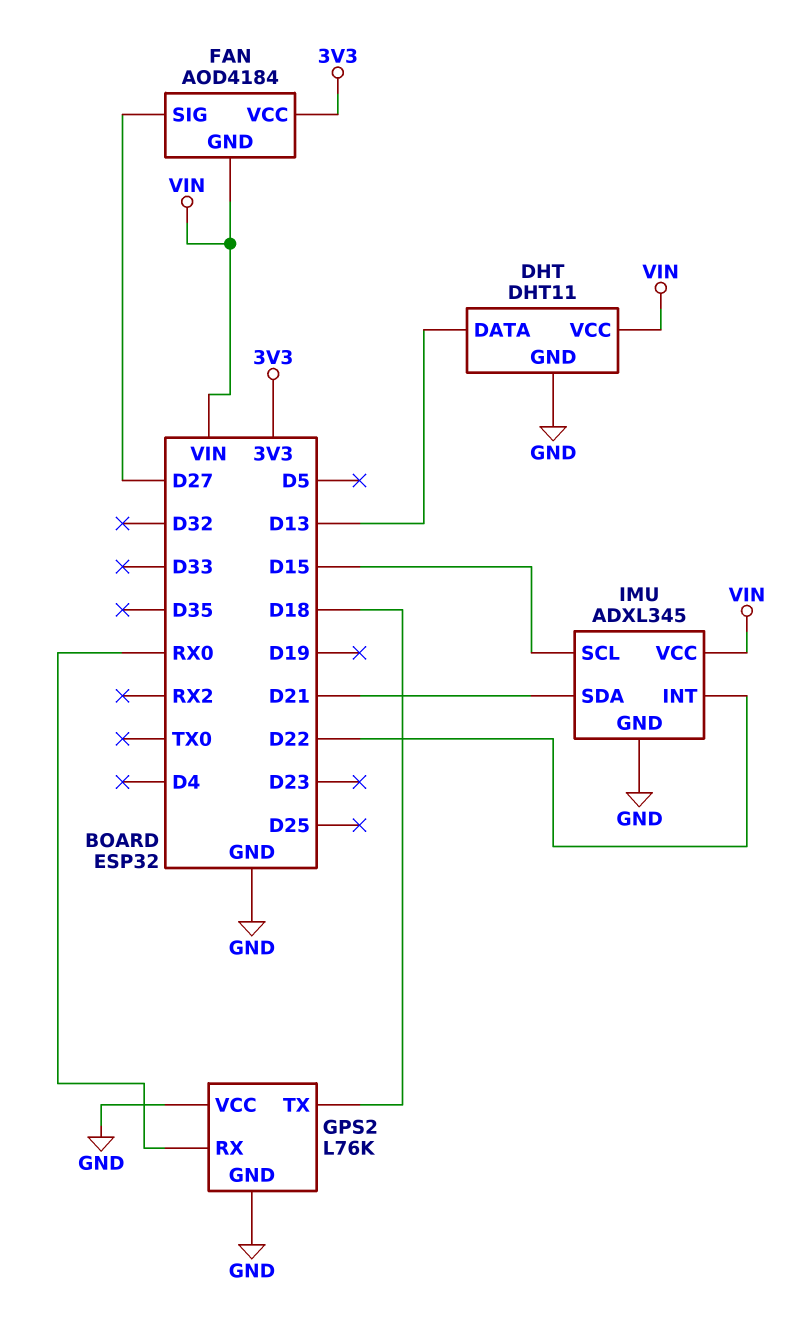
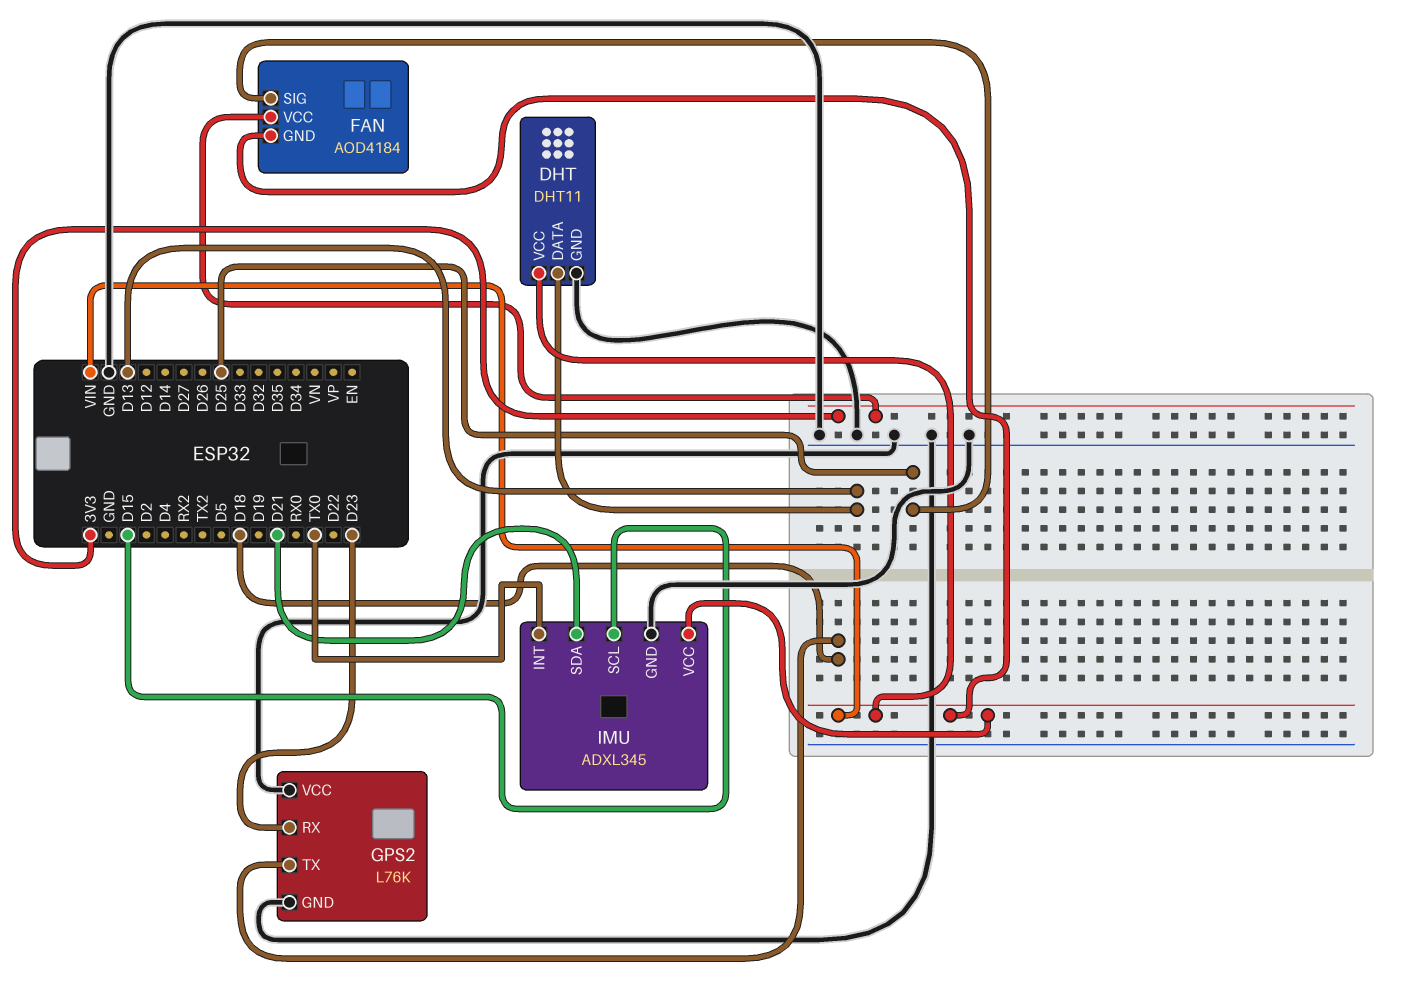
FAN pin SIG: D27 -> D25
GPS2 pin RX: RX0 -> D23
IMU pin INT: D22 -> TX0

